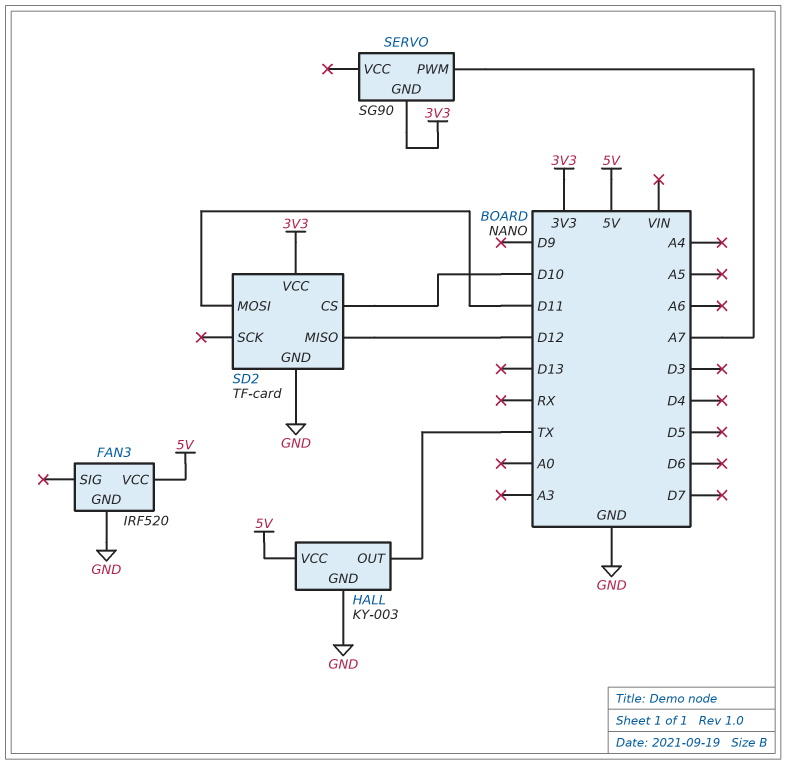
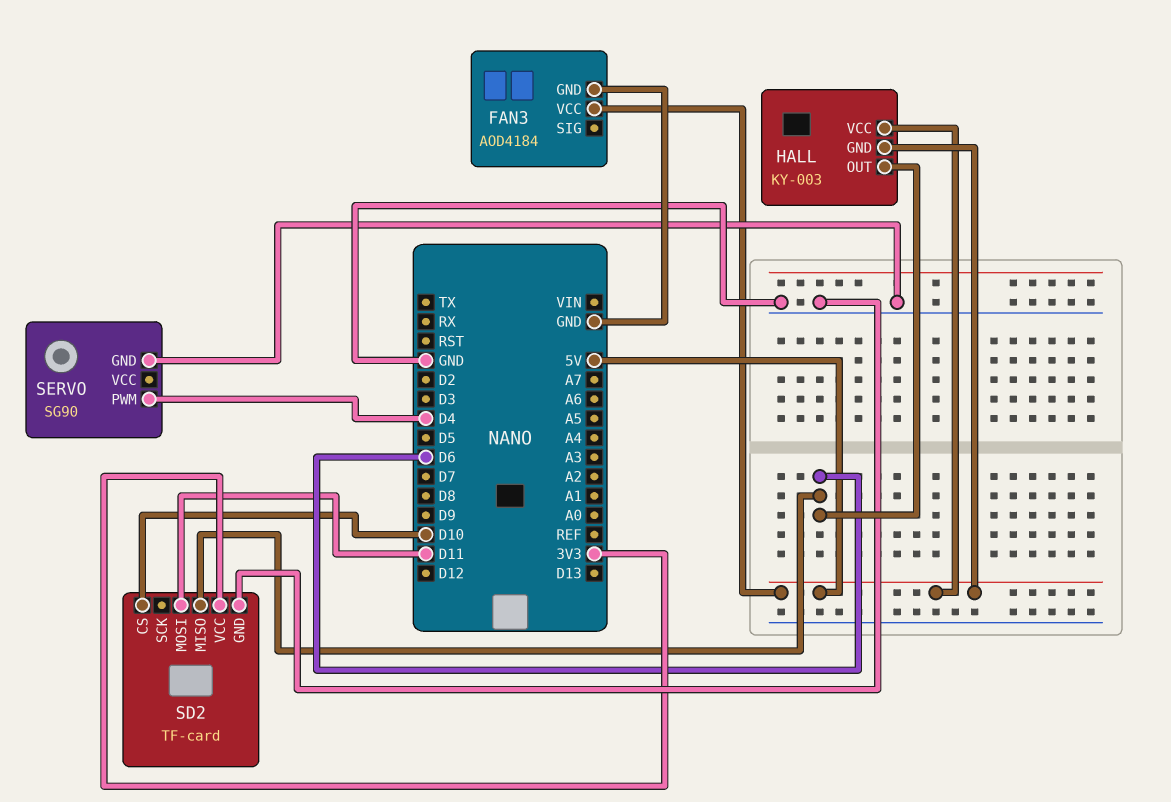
FAN3: IRF520 -> AOD4184
HALL pin GND: GND -> 5V
HALL pin OUT: TX -> D6
SD2 pin MISO: D12 -> D6
SERVO pin GND: 3V3 -> GND
SERVO pin PWM: A7 -> D4

